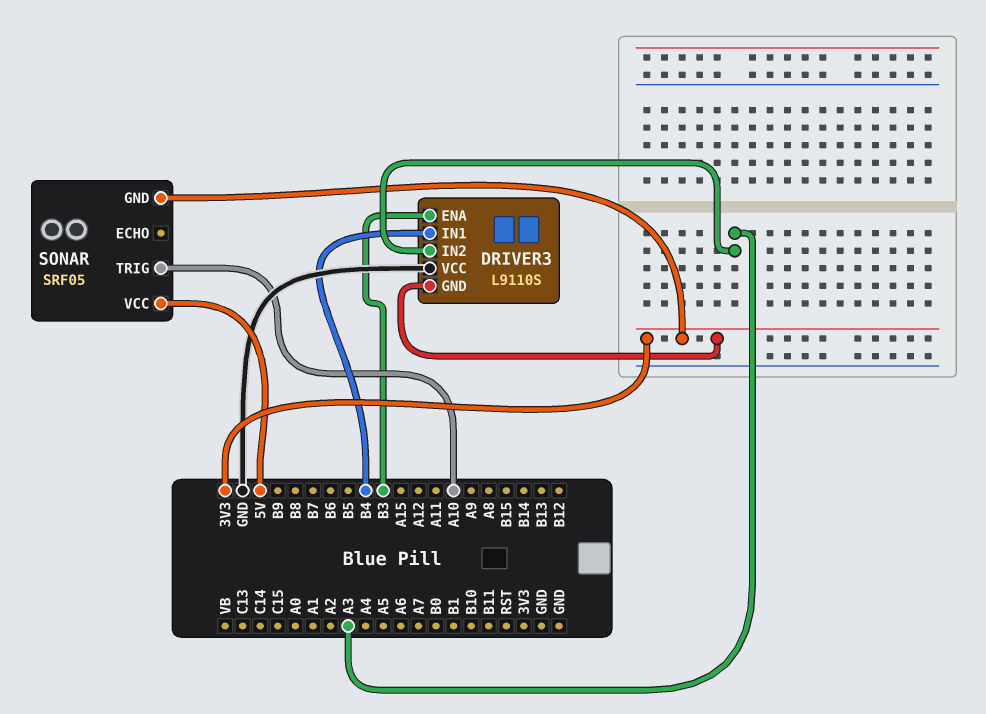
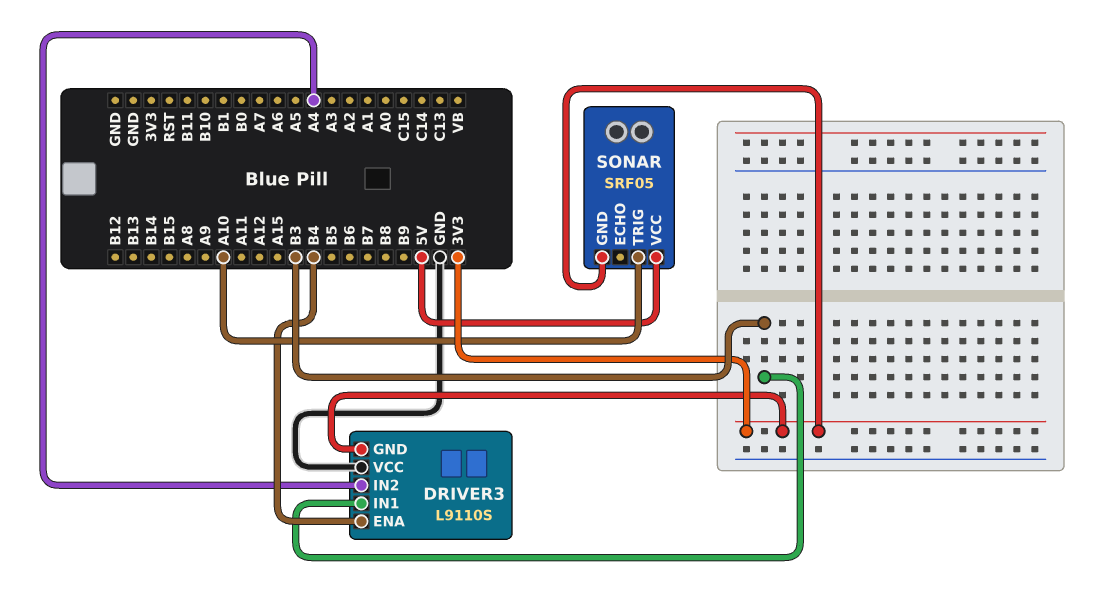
DRIVER3 pin ENA: B3 -> B4
DRIVER3 pin IN1: B4 -> B3
DRIVER3 pin IN2: A3 -> A4

